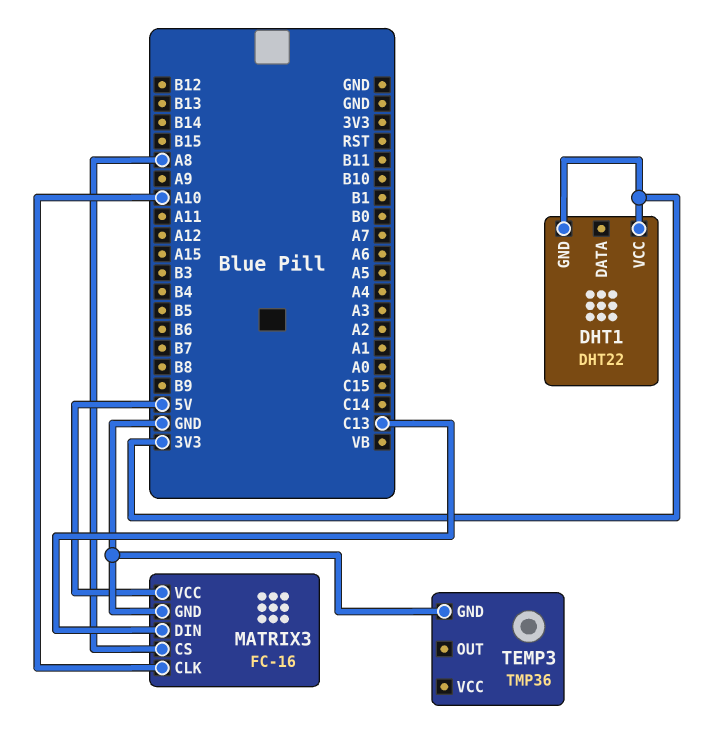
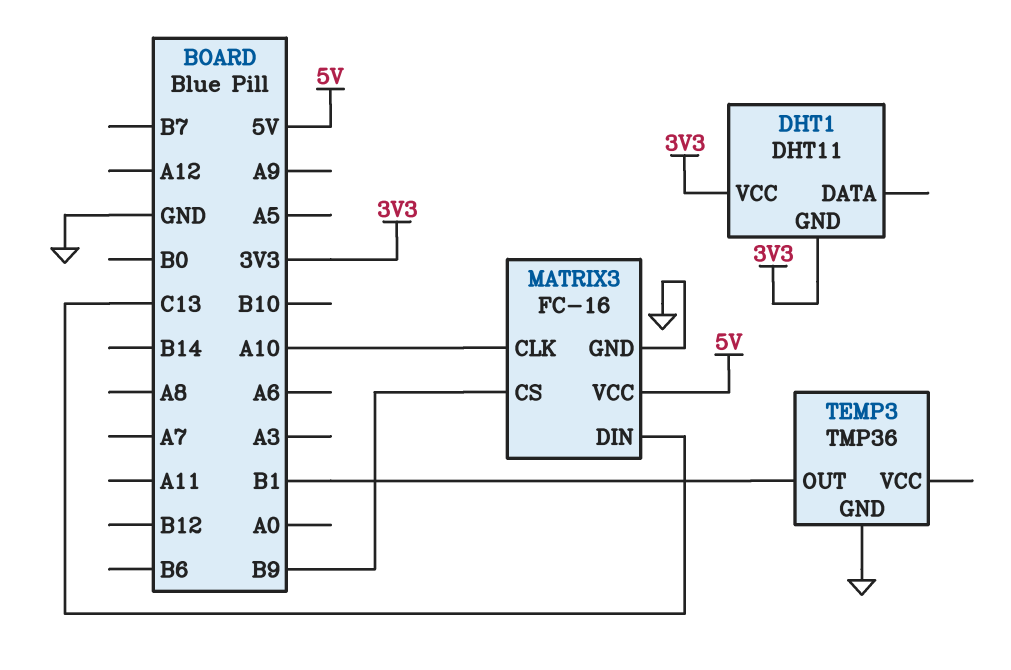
DHT1: DHT22 -> DHT11
MATRIX3 pin CS: A8 -> B9
TEMP3 pin OUT: none -> B1

